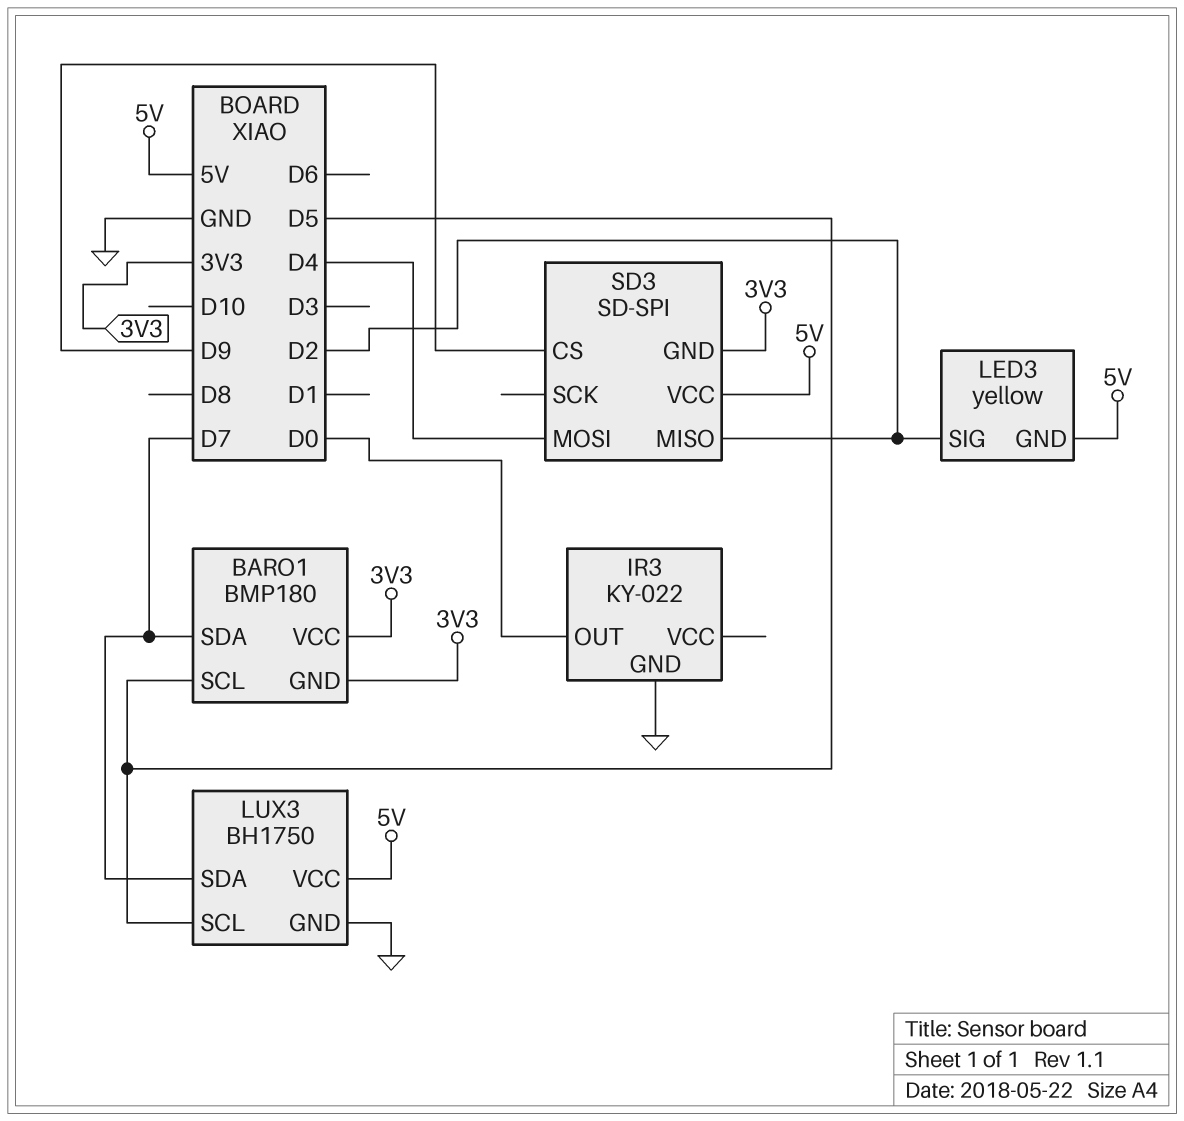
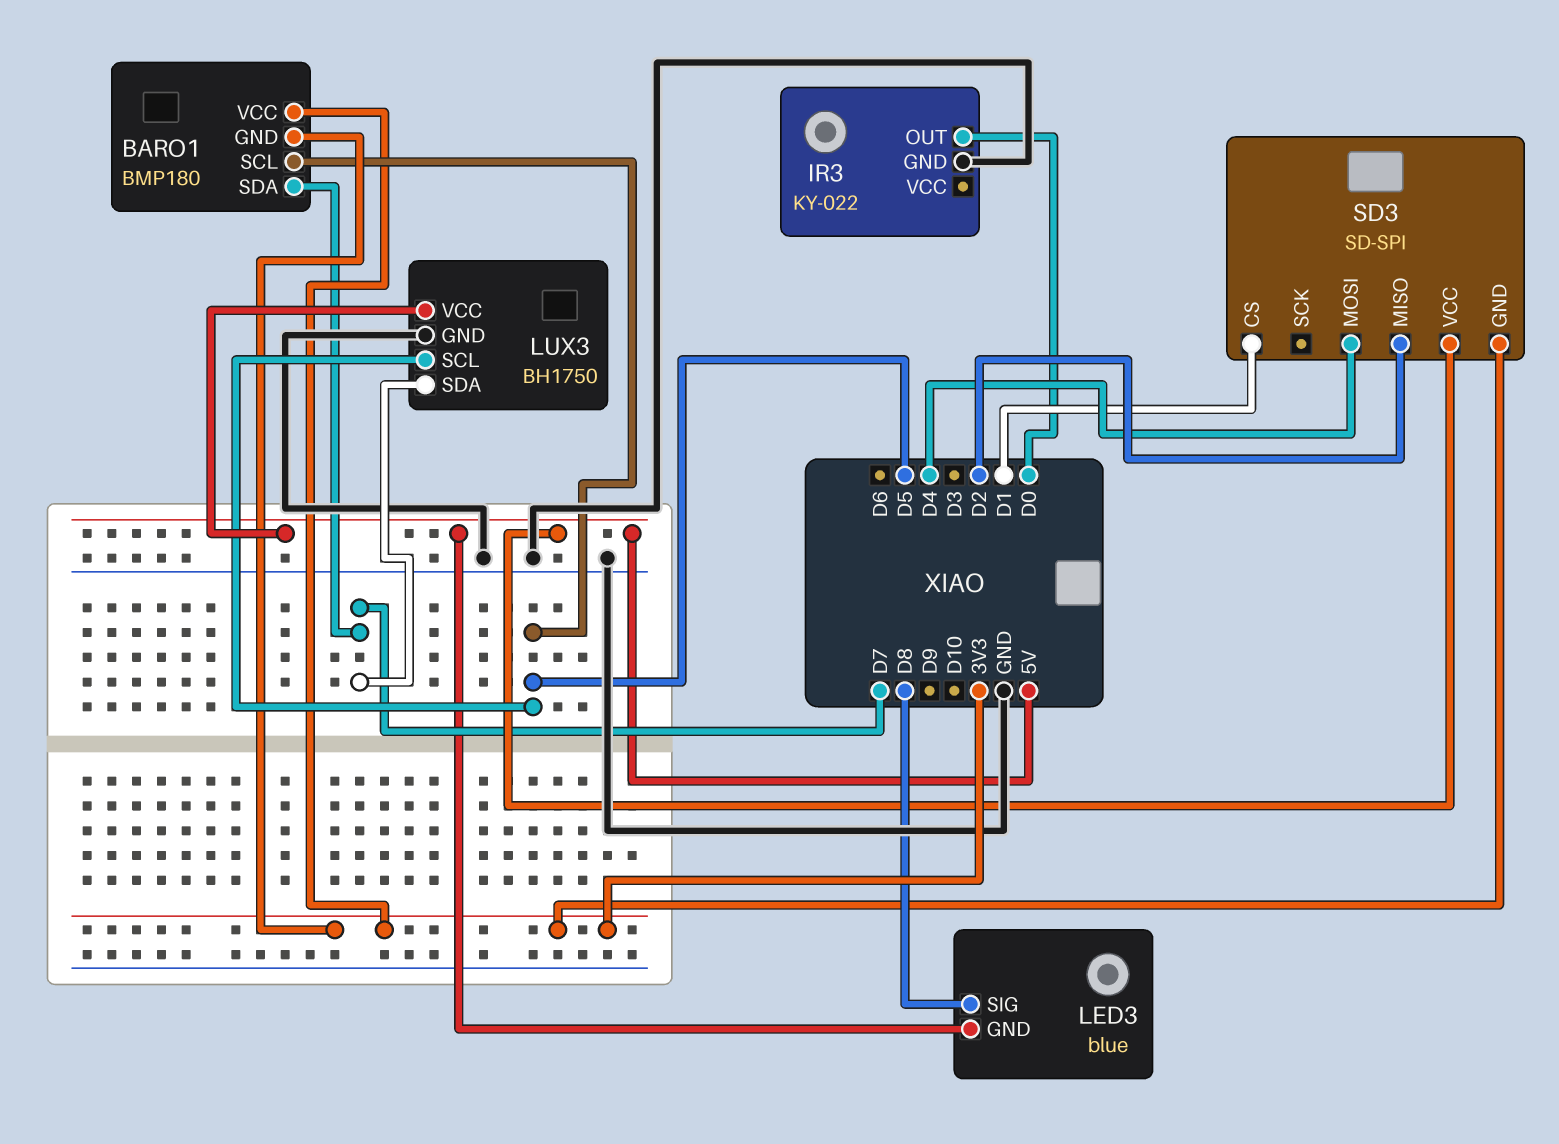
LED3: yellow -> blue
LED3 pin SIG: D2 -> D8
SD3 pin CS: D9 -> D1

